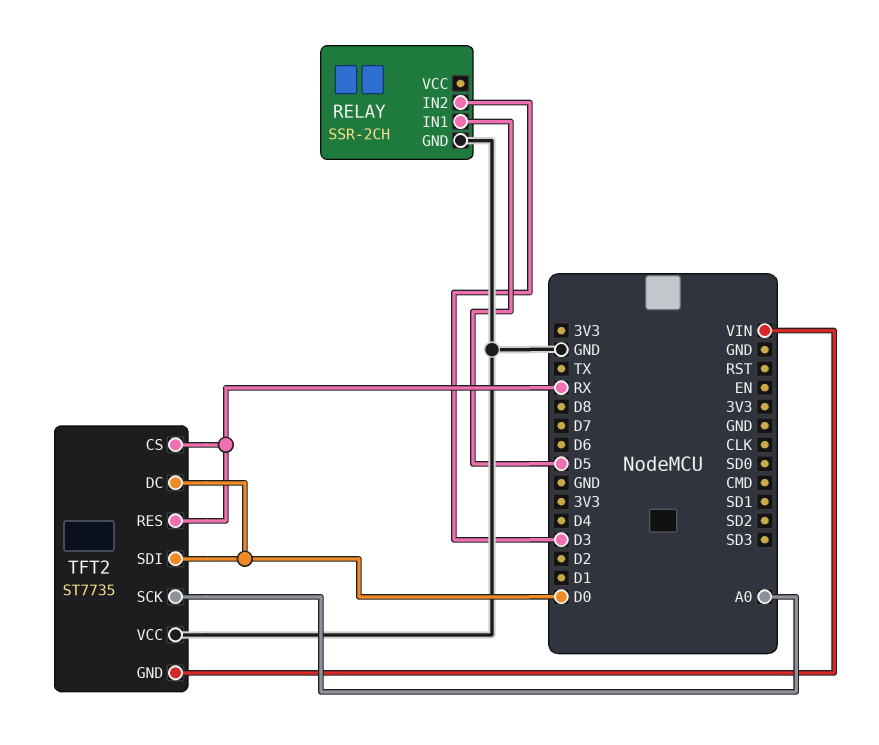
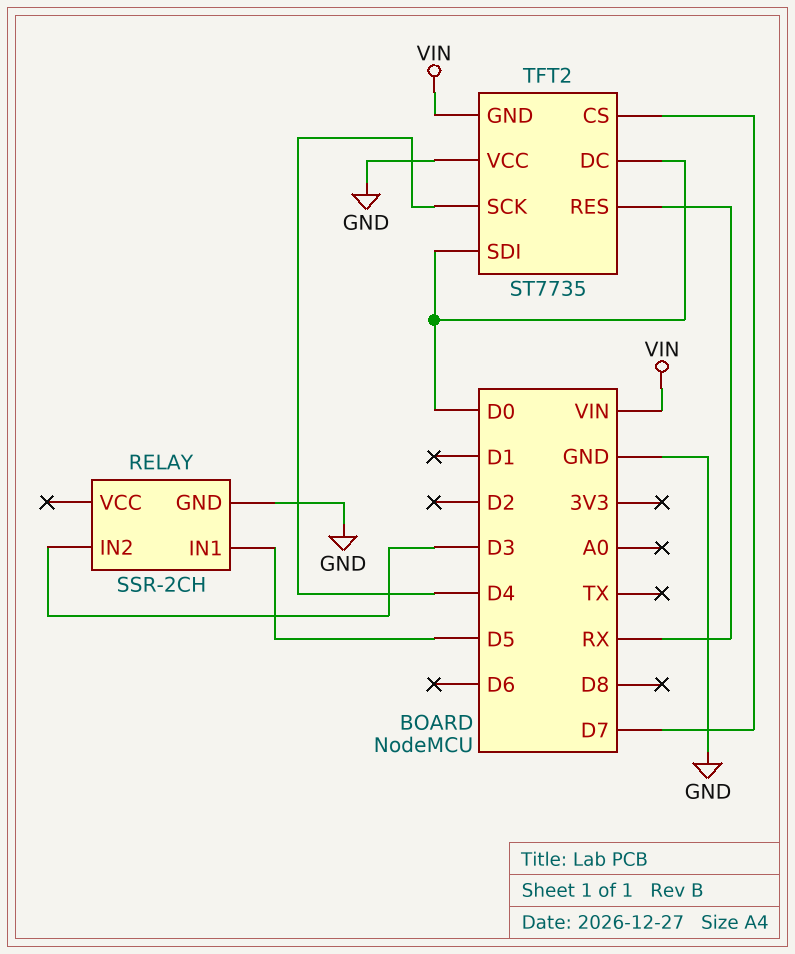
TFT2 pin CS: RX -> D7
TFT2 pin SCK: A0 -> D4

